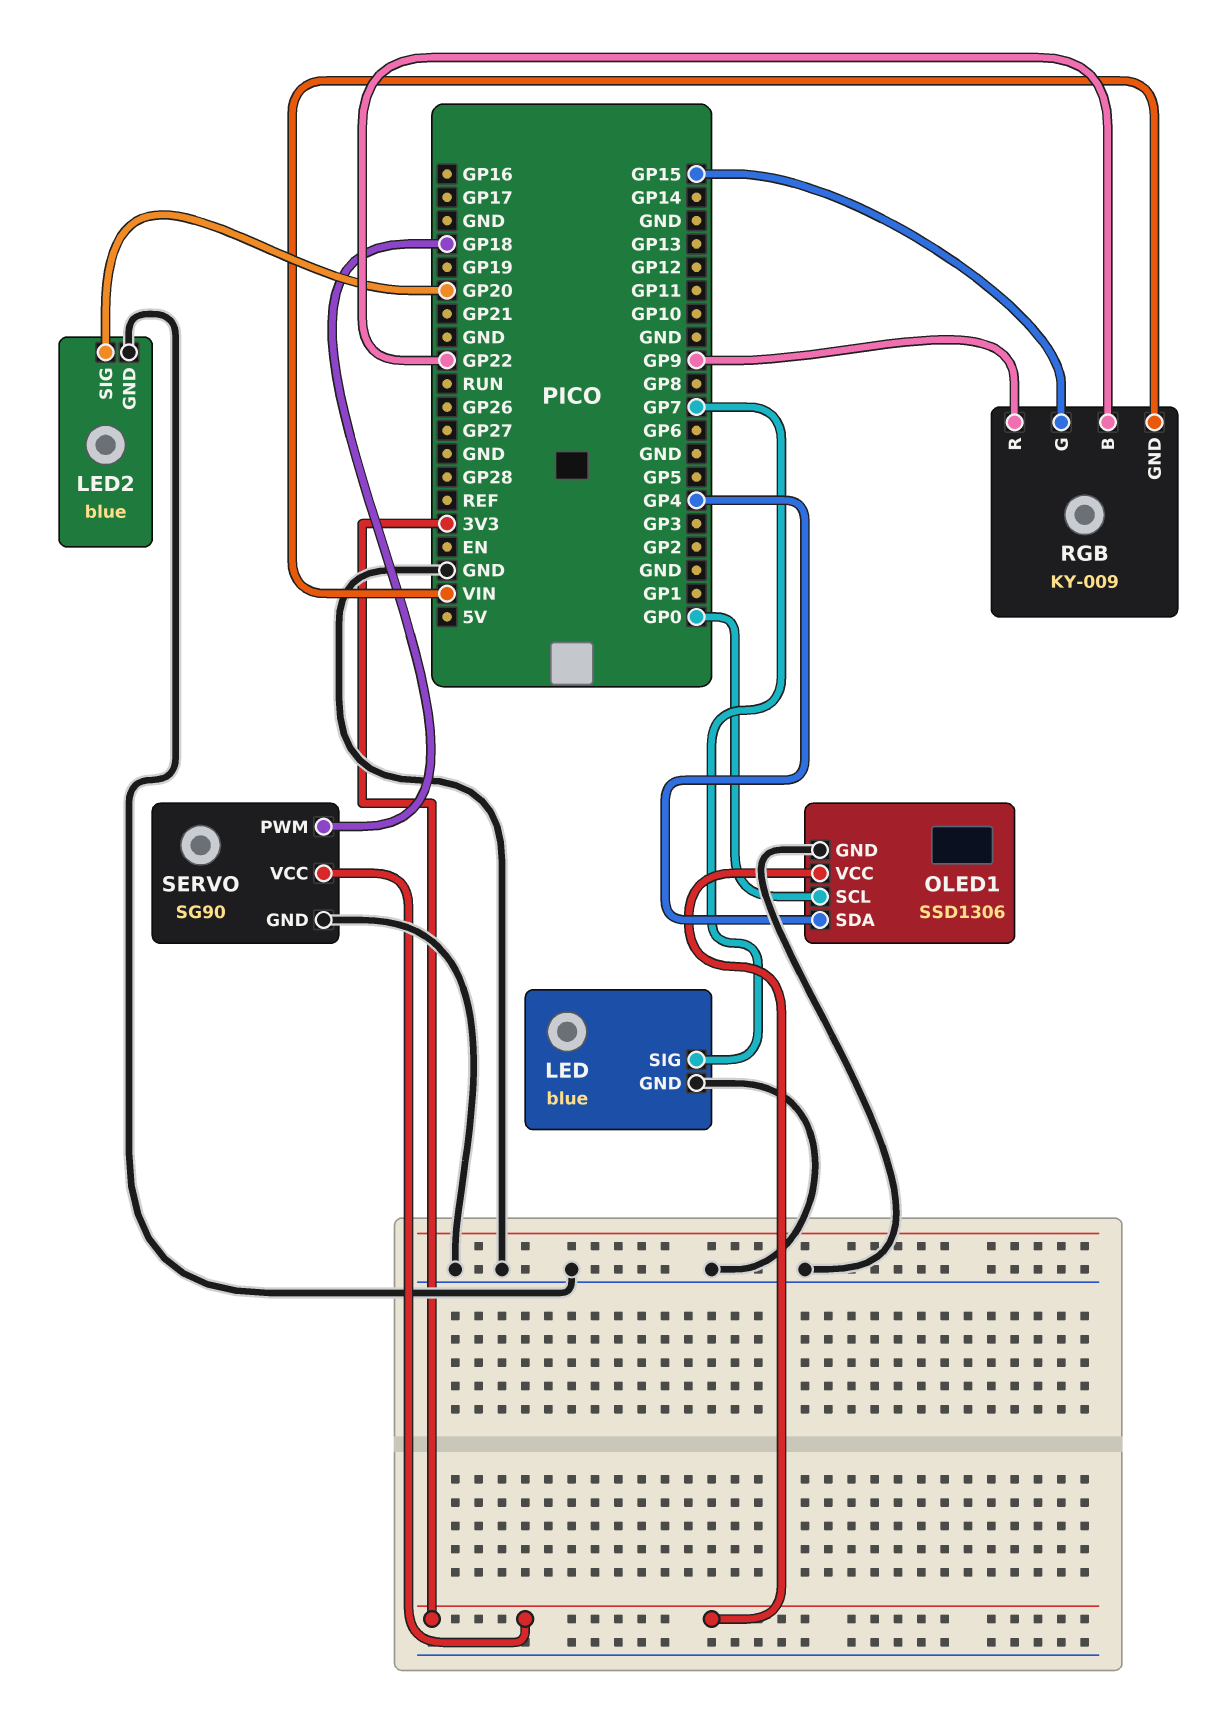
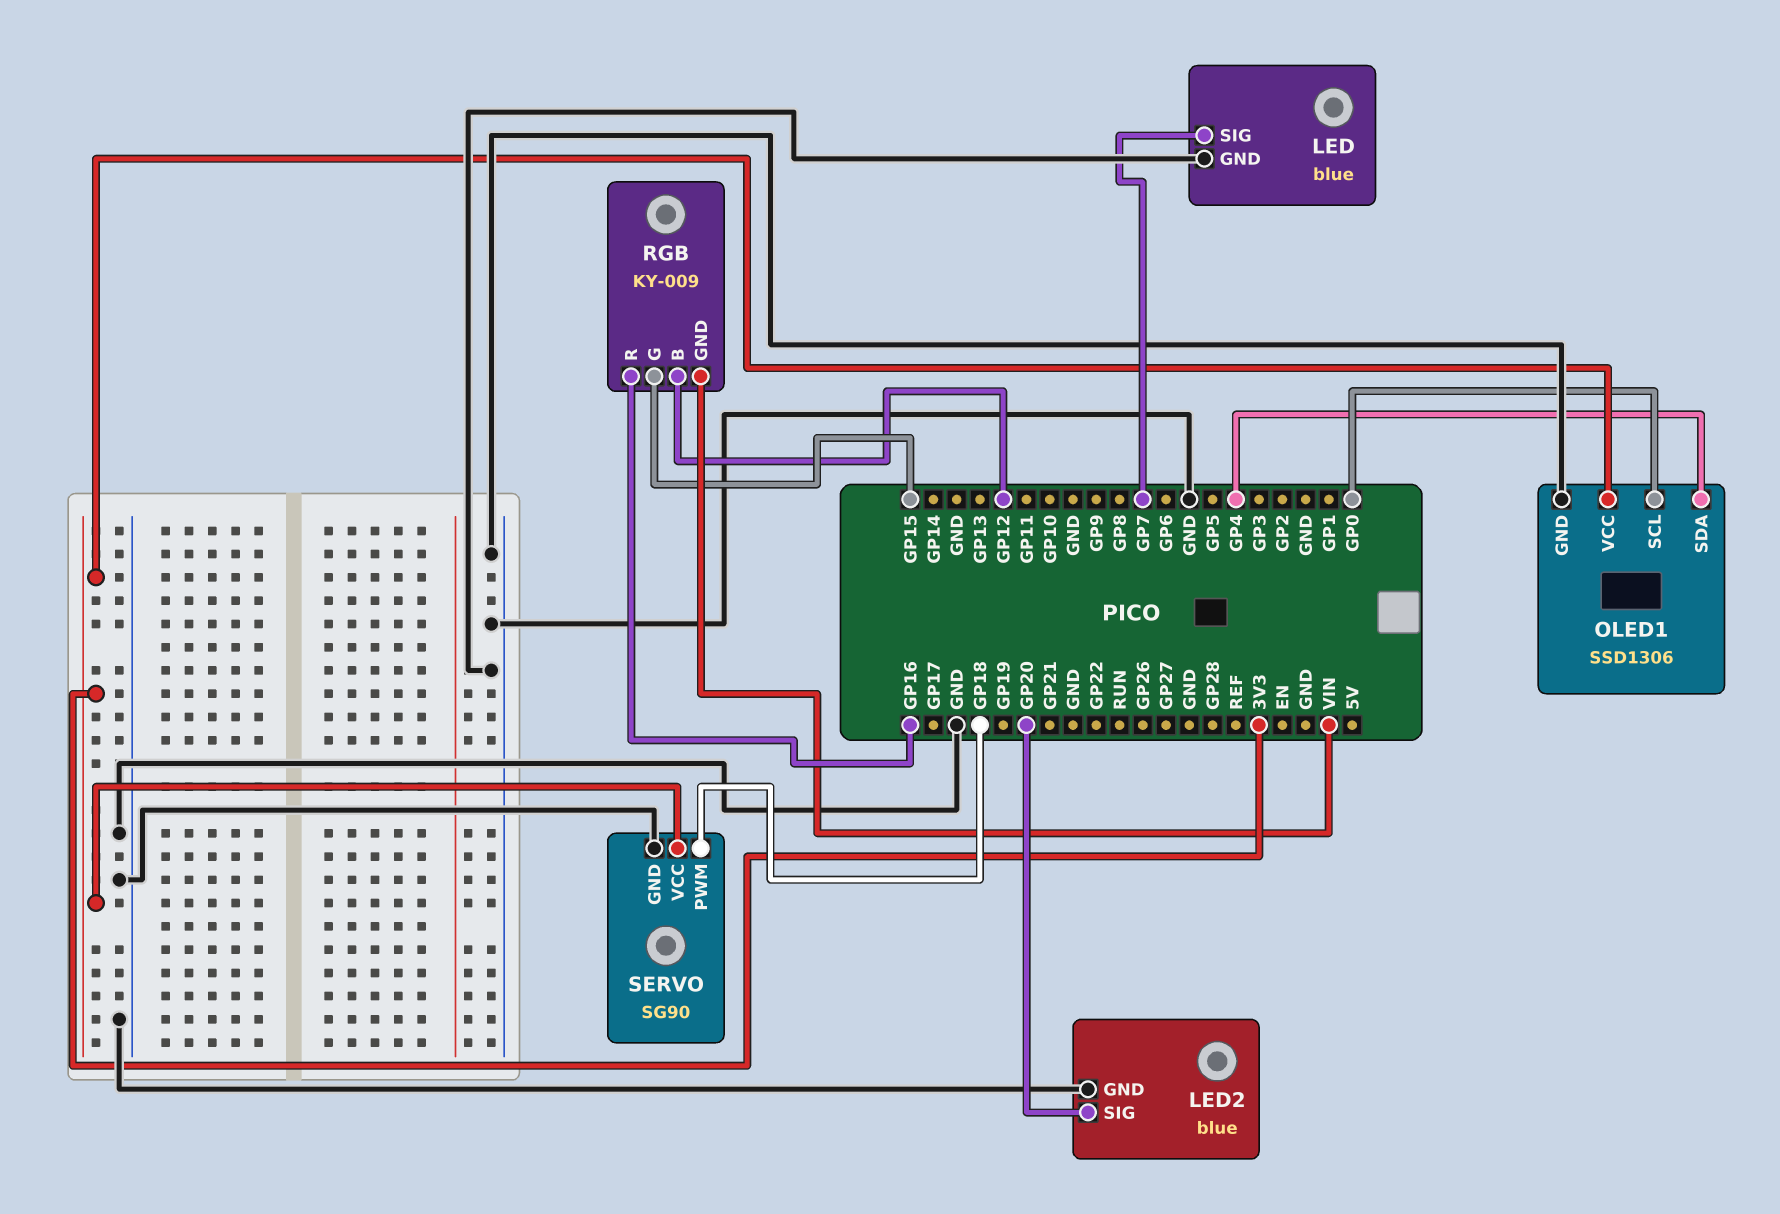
RGB pin B: GP22 -> GP12
RGB pin R: GP9 -> GP16

